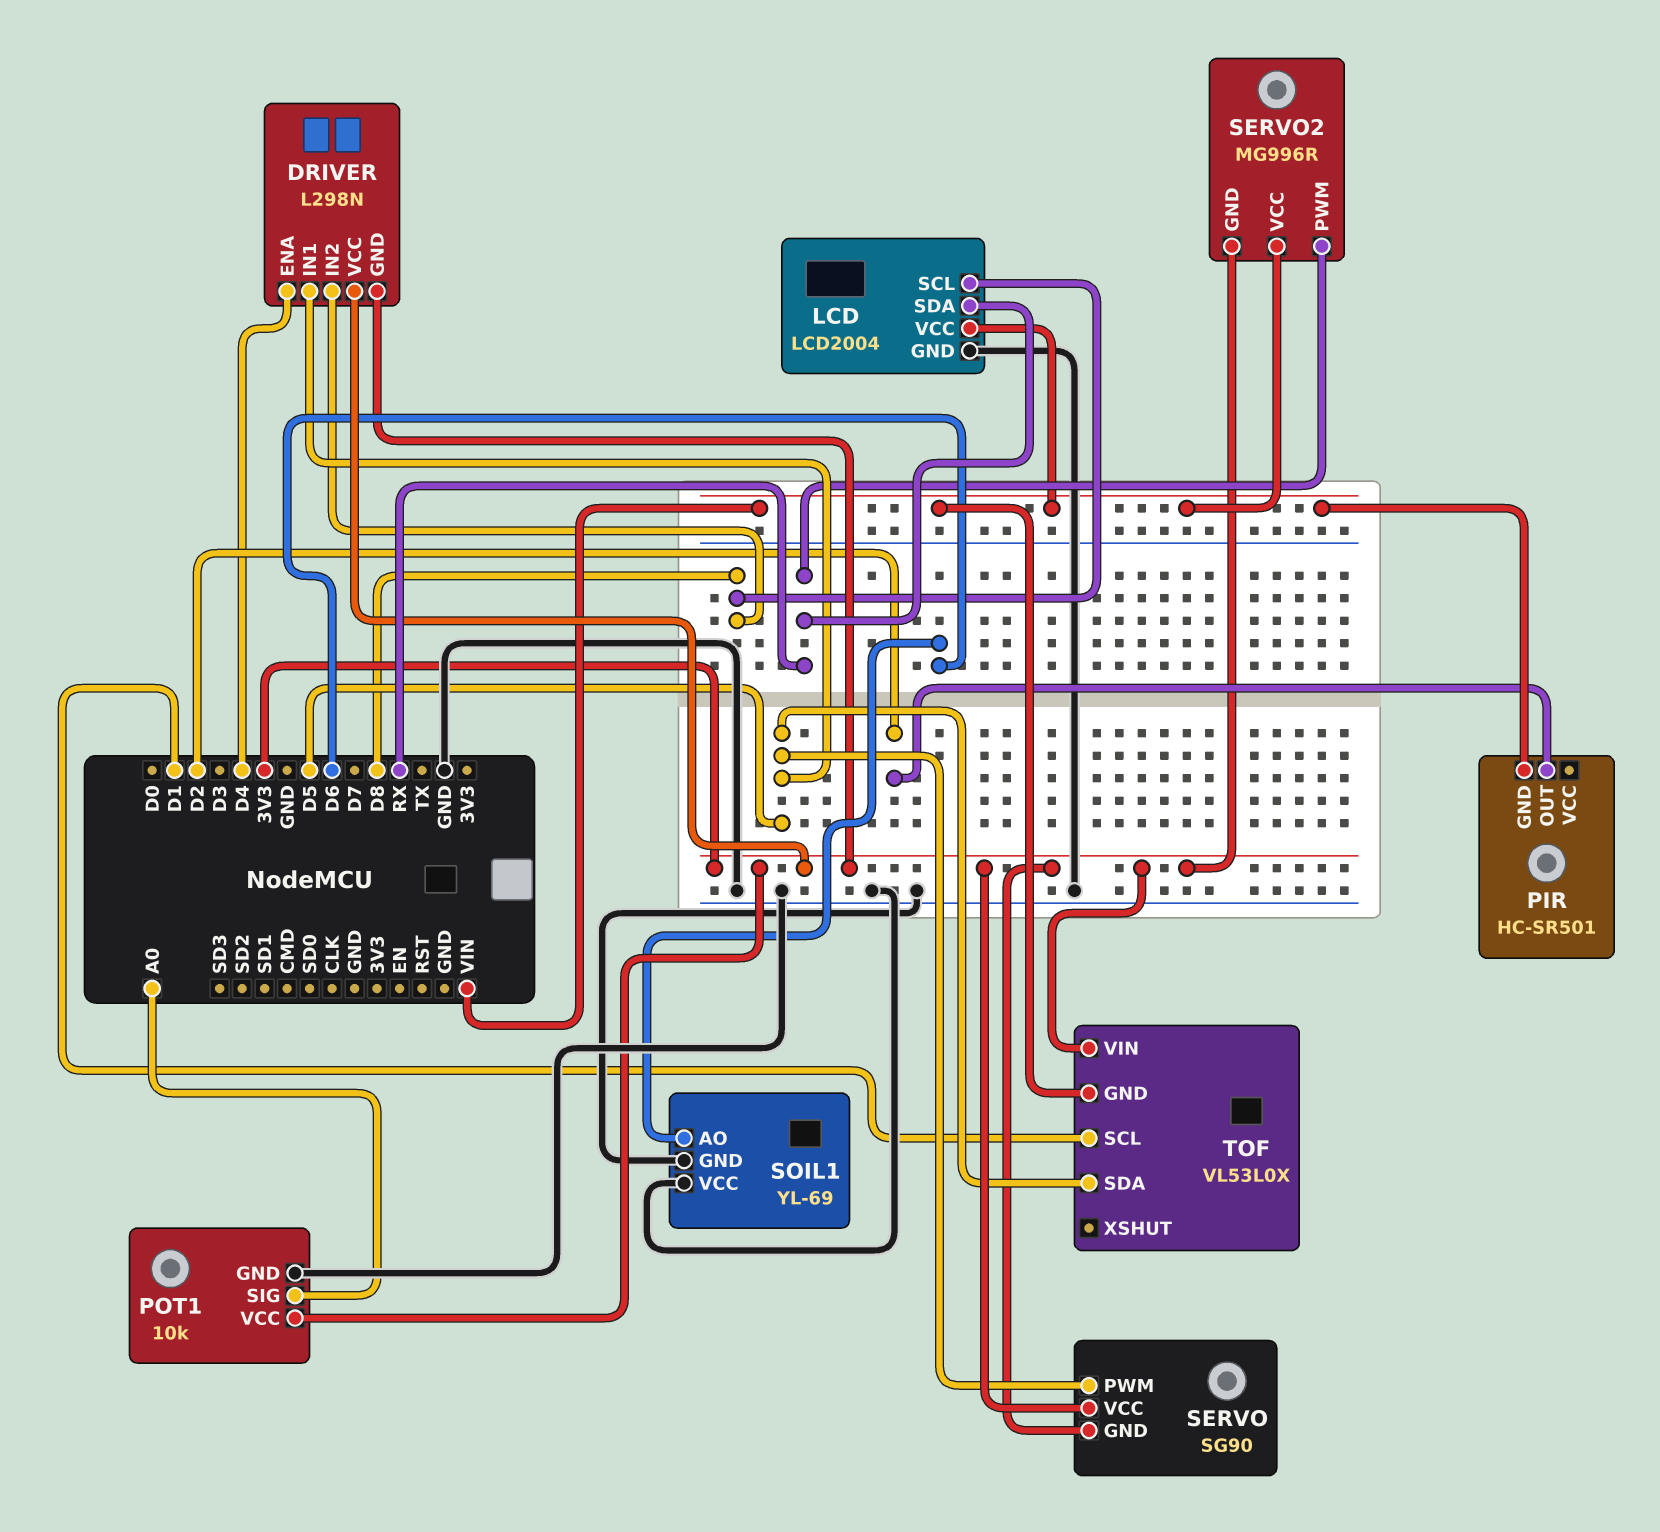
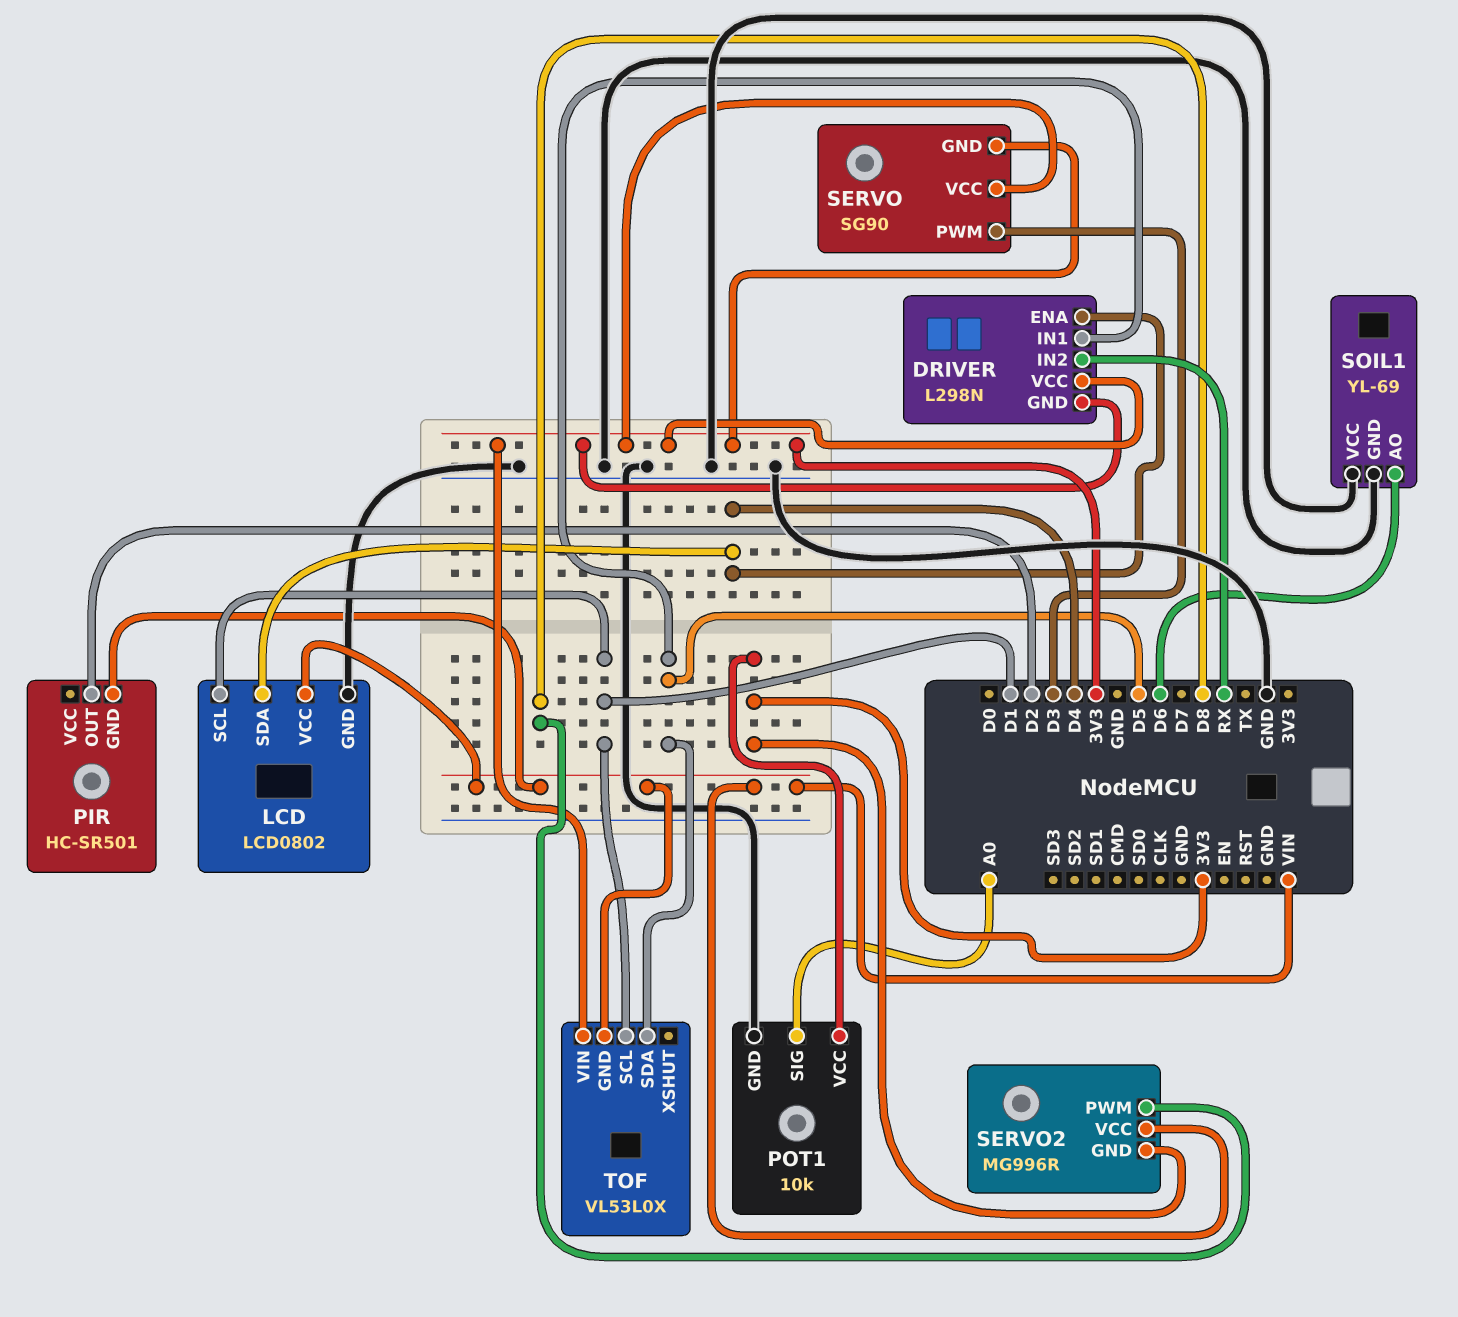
DRIVER pin IN2: D8 -> RX
LCD: LCD2004 -> LCD0802
LCD pin SCL: D8 -> D1
LCD pin SDA: RX -> D4
SERVO pin PWM: D5 -> D3
SERVO2 pin PWM: RX -> D8

